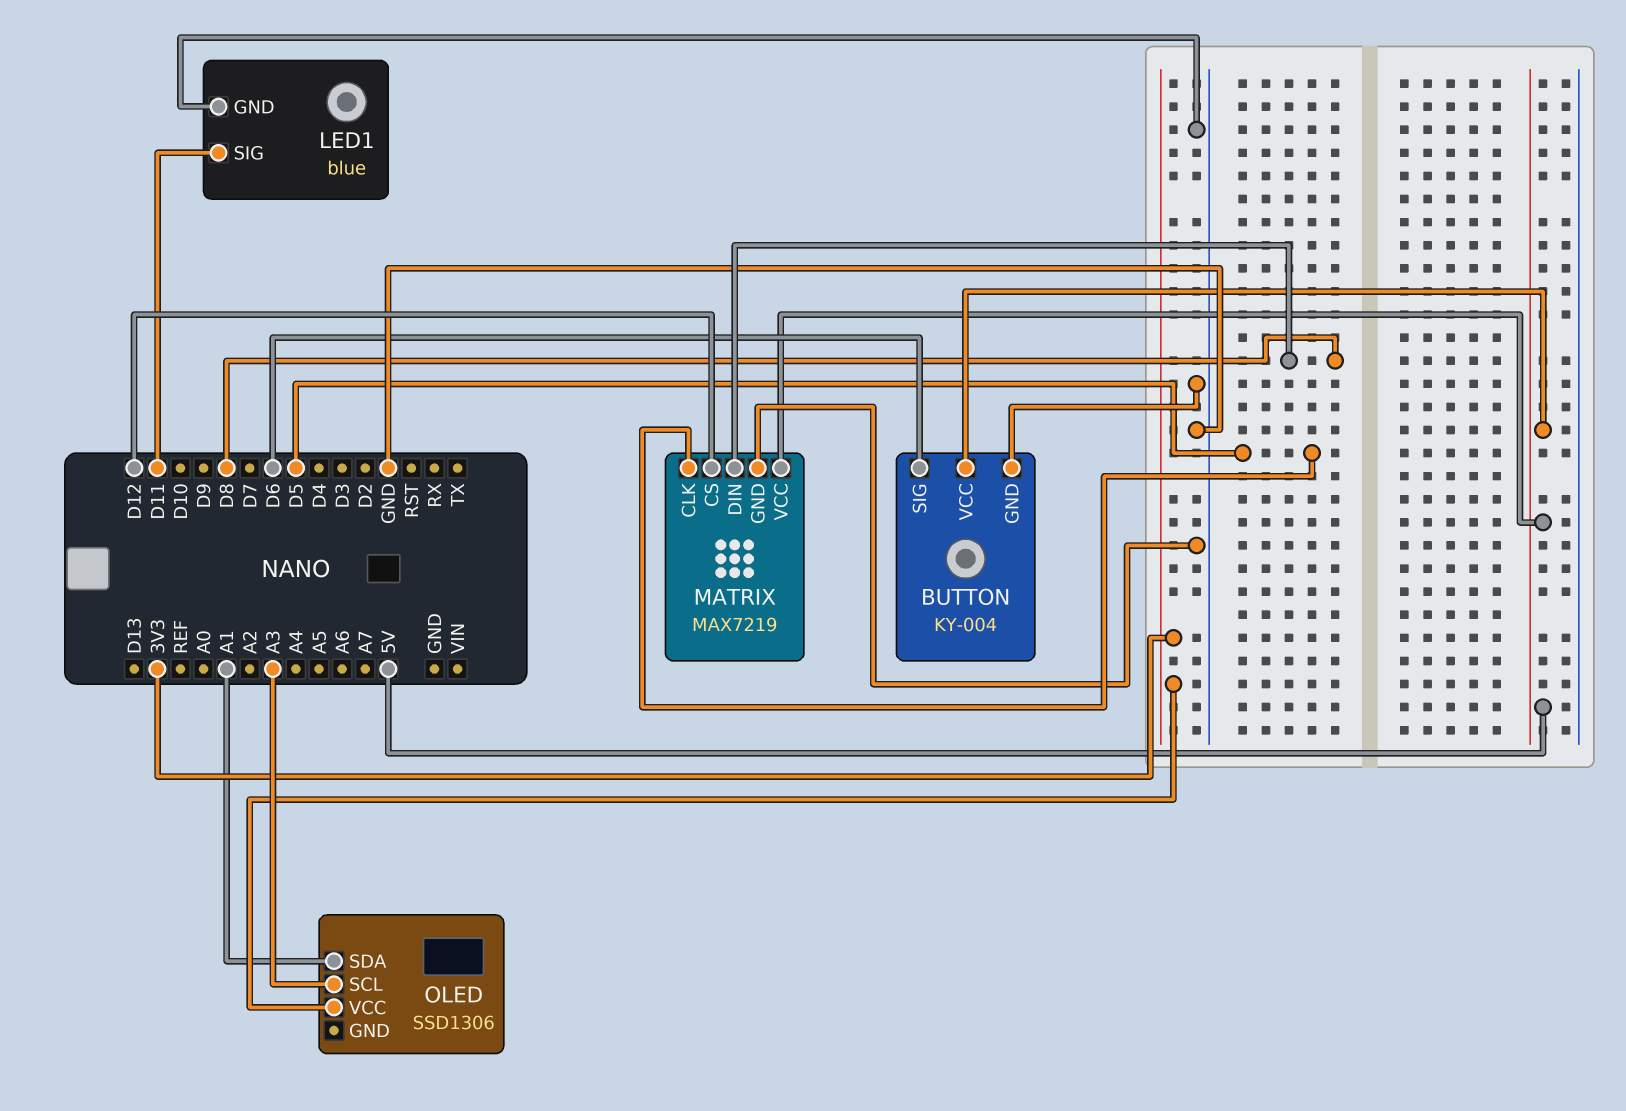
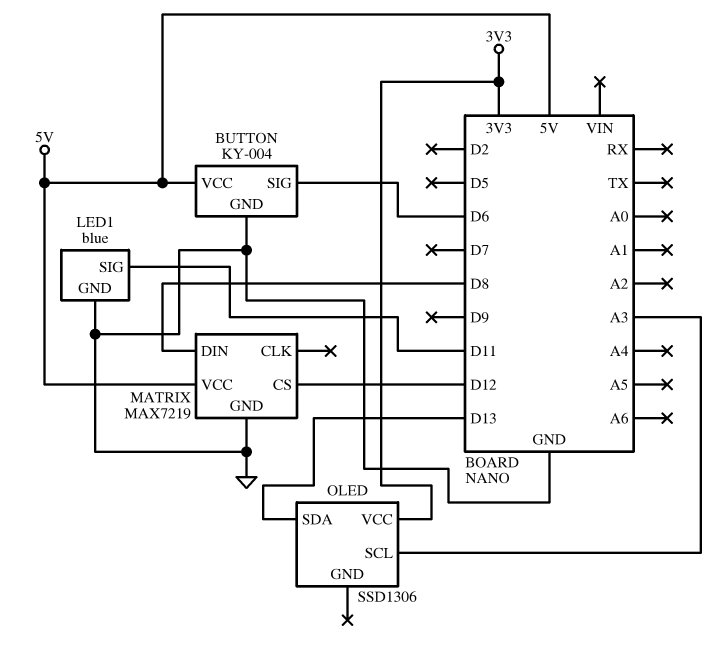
MATRIX pin CLK: D5 -> none
OLED pin SDA: A1 -> D13

